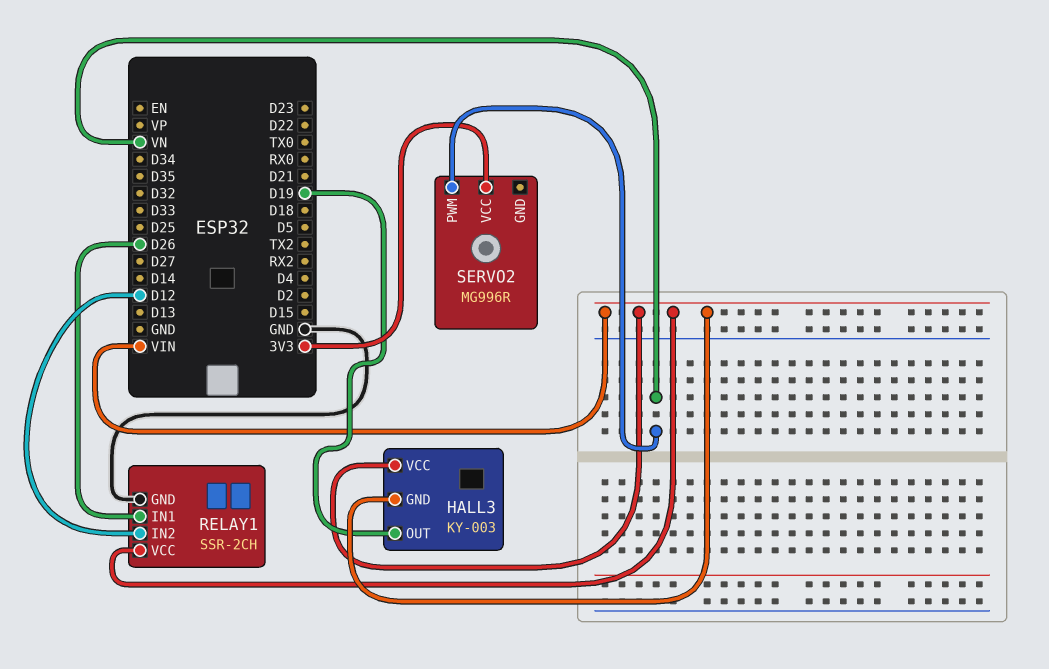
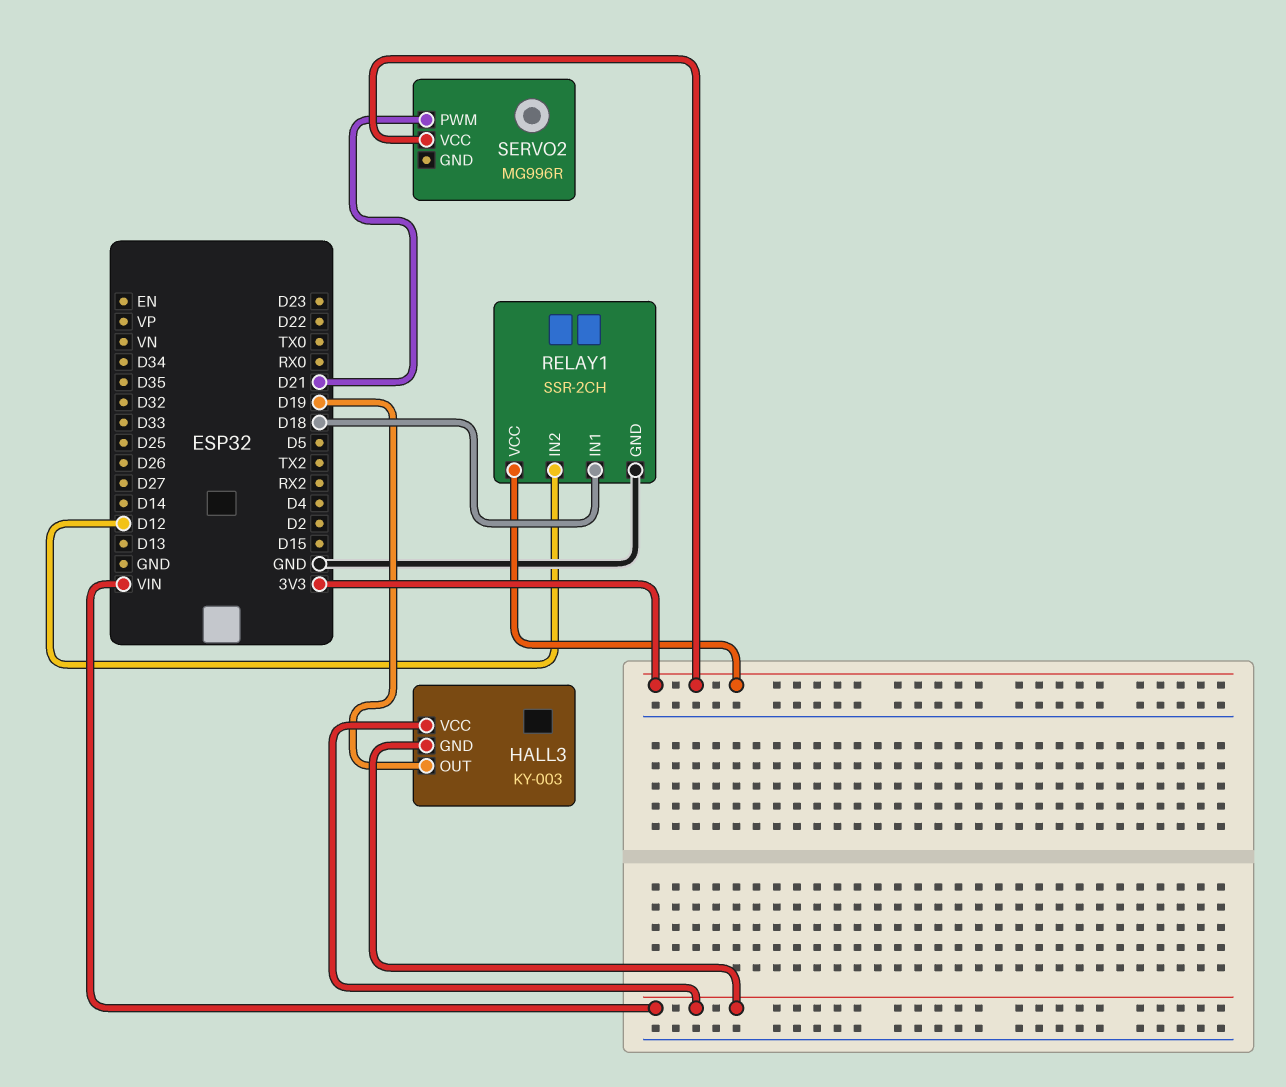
RELAY1 pin IN1: D26 -> D18
RELAY1 pin VCC: VIN -> 3V3
SERVO2 pin PWM: VN -> D21

